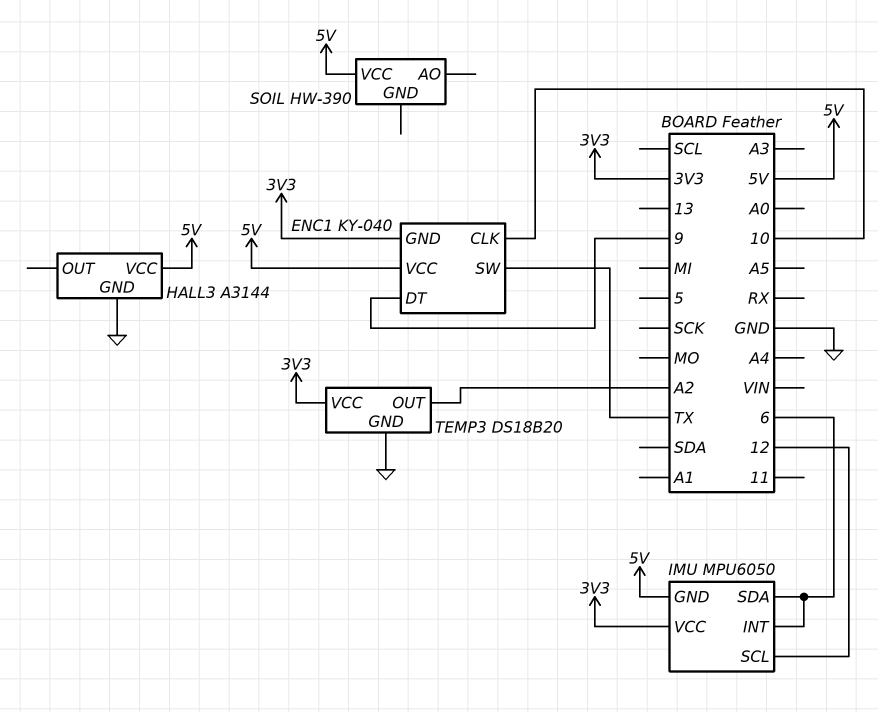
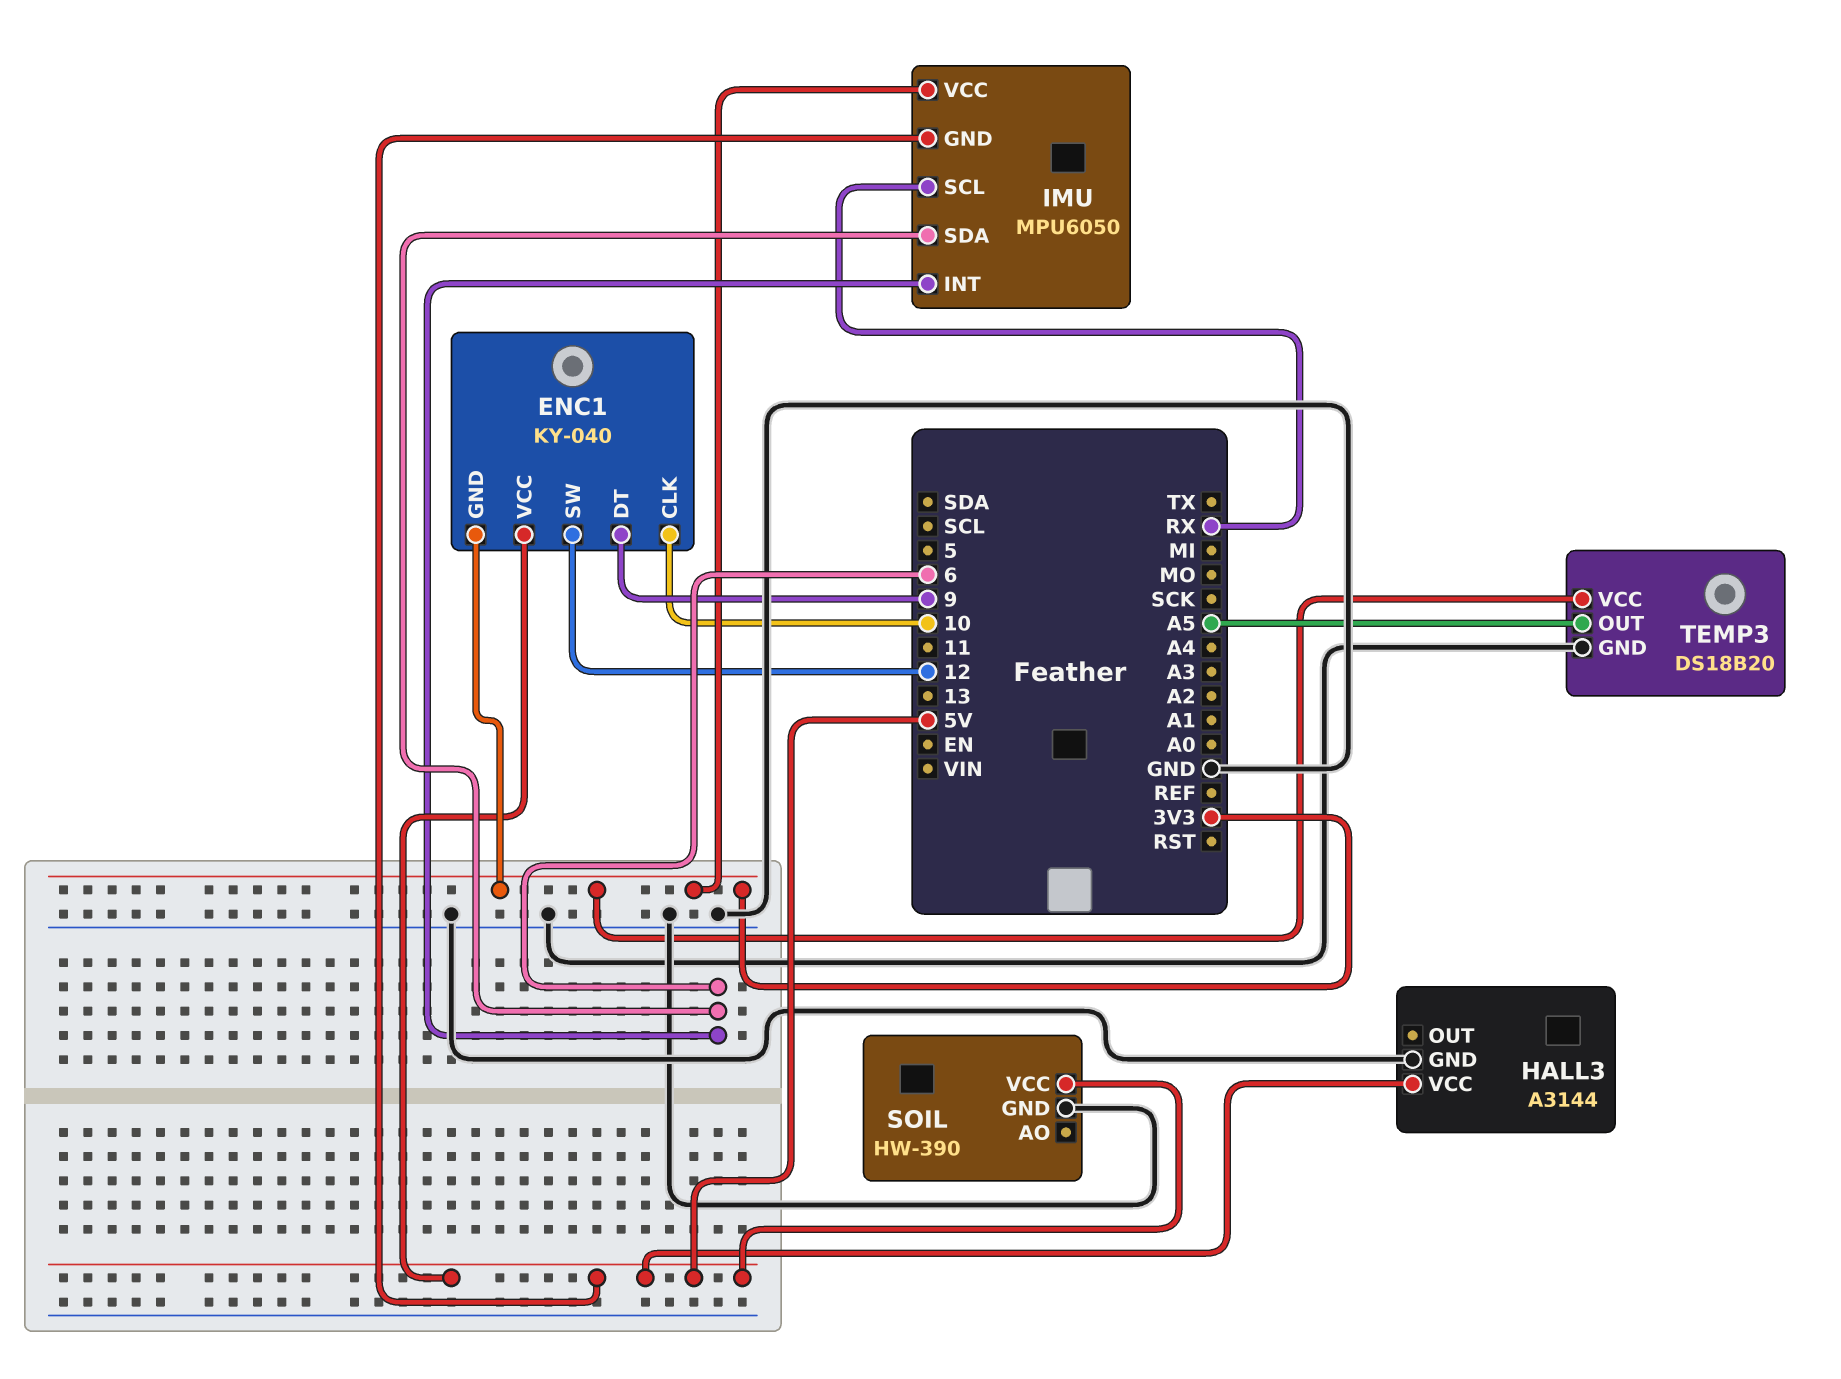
ENC1 pin SW: TX -> 12
IMU pin SCL: 12 -> RX
SOIL pin GND: none -> GND
TEMP3 pin OUT: A2 -> A5

